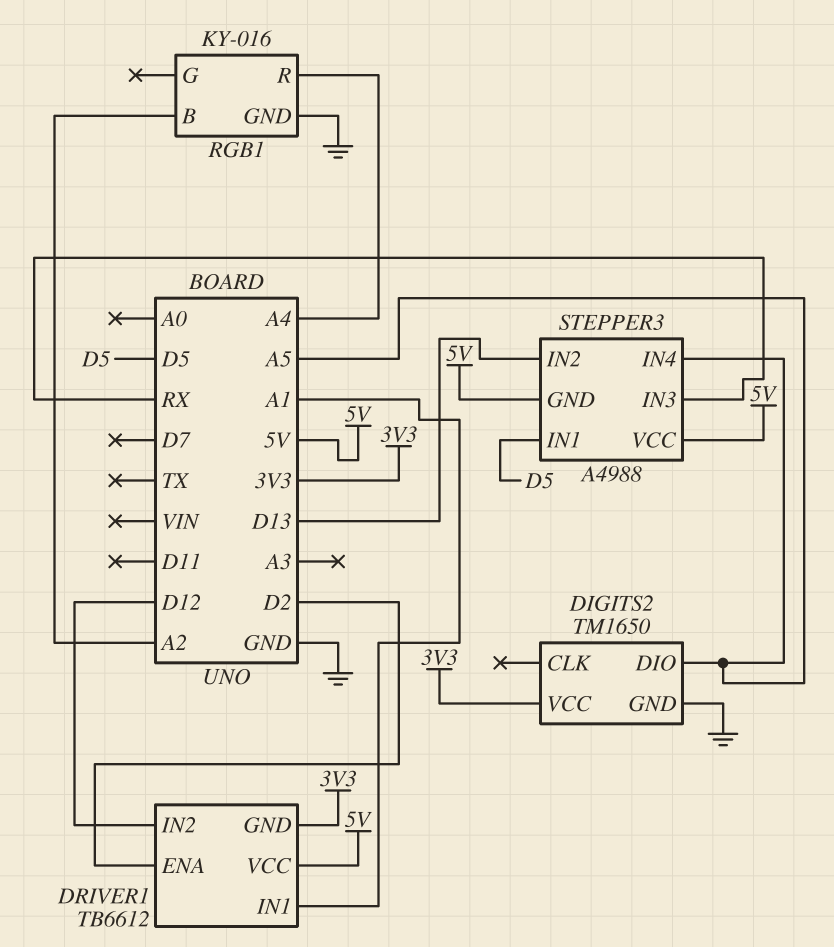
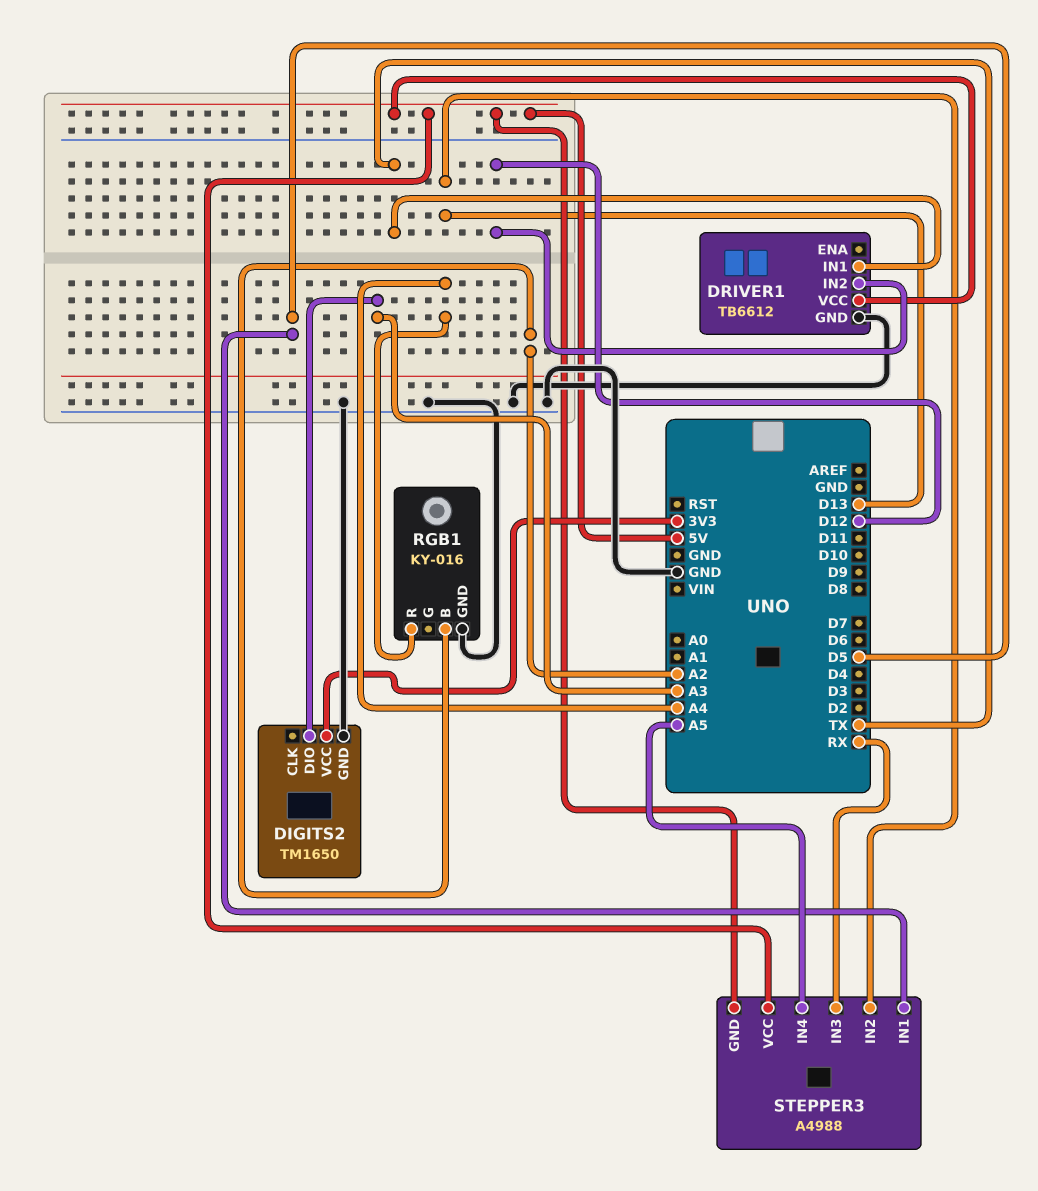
DIGITS2 pin DIO: A5 -> A3
DRIVER1 pin ENA: D2 -> none
DRIVER1 pin GND: 3V3 -> GND
DRIVER1 pin IN1: A1 -> TX

